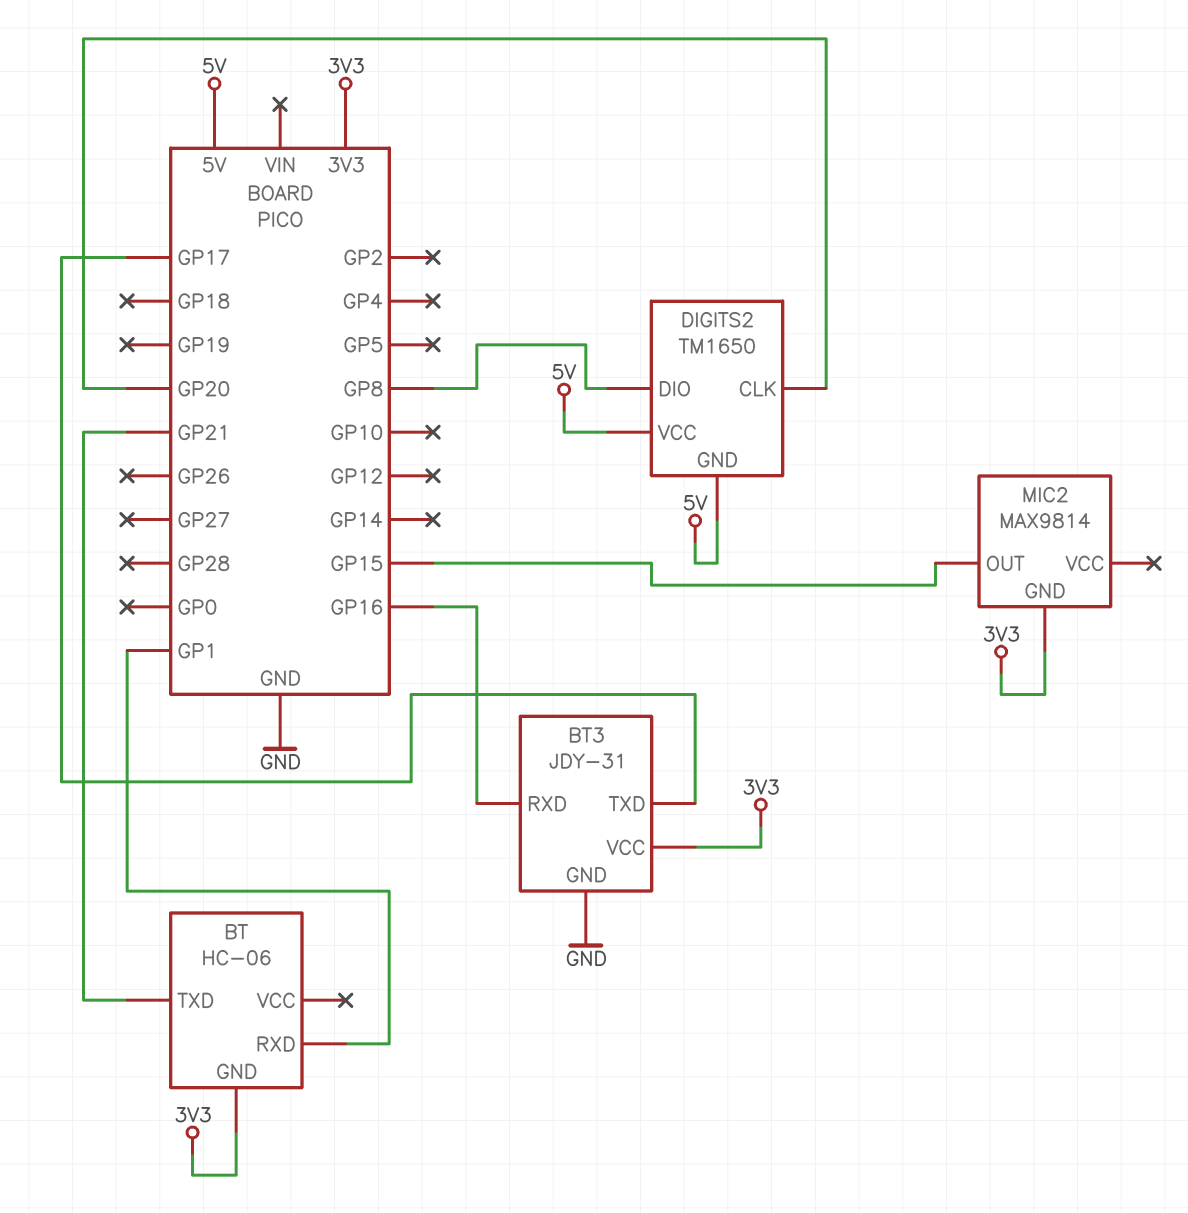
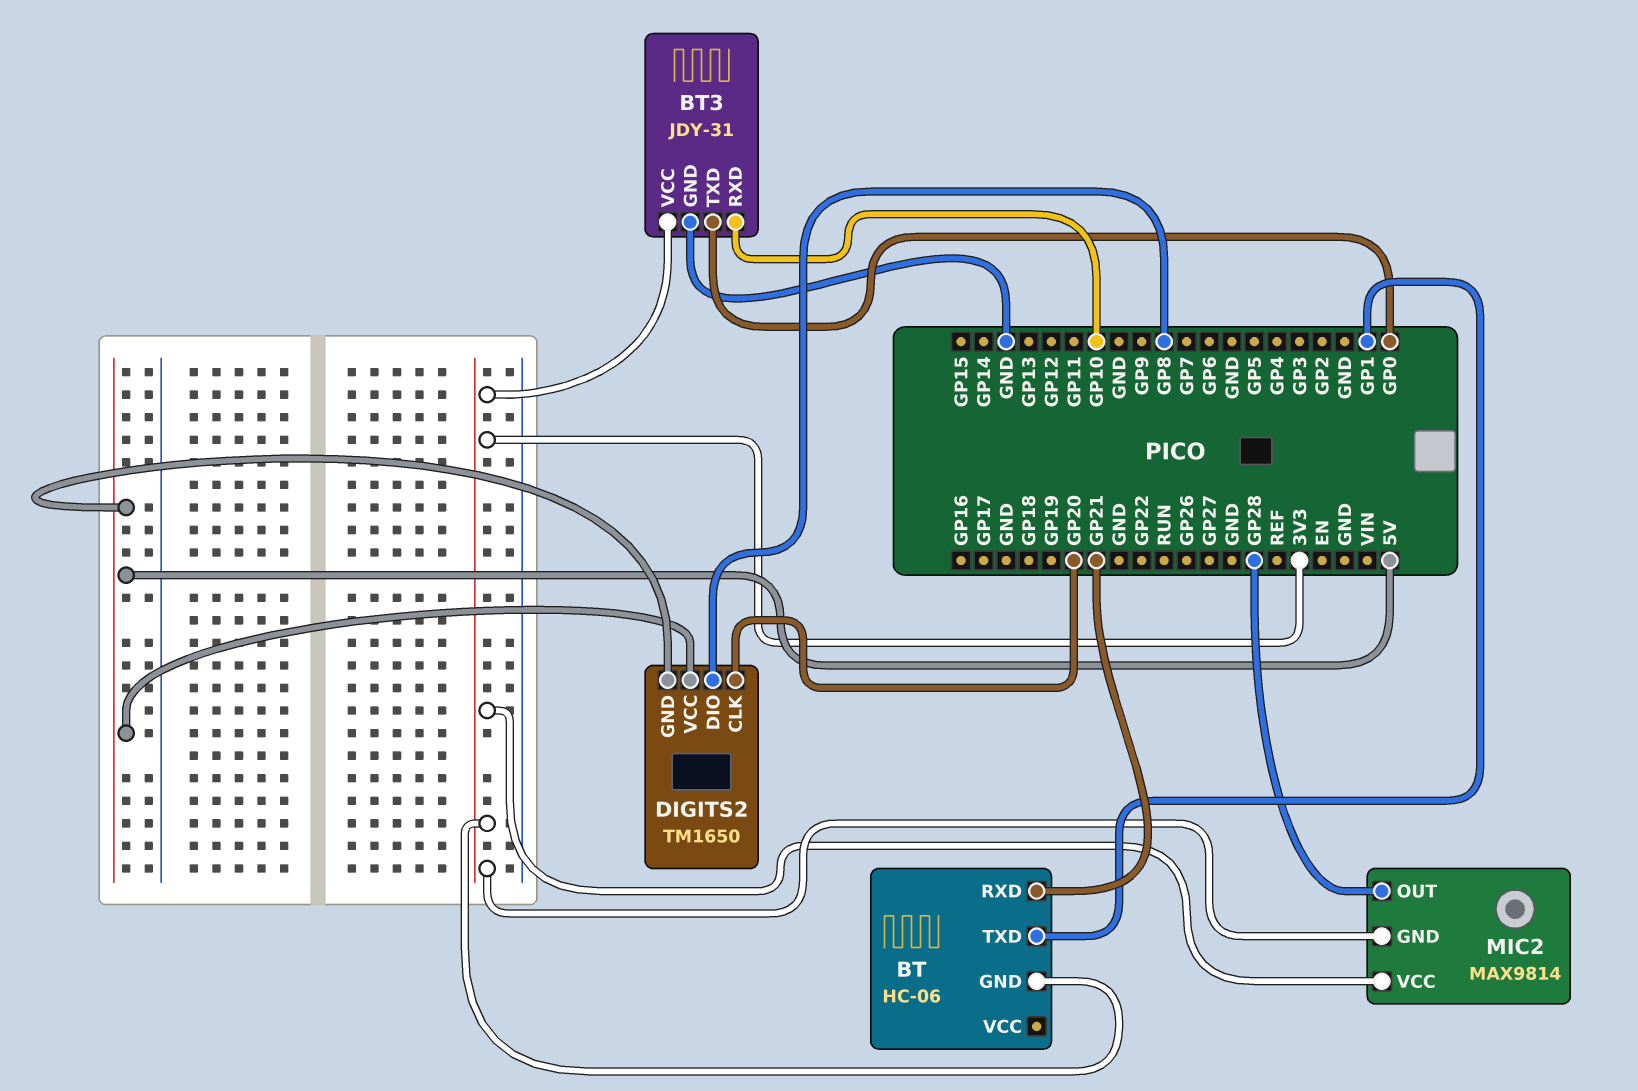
BT pin RXD: GP1 -> GP21
BT pin TXD: GP21 -> GP1
BT3 pin RXD: GP16 -> GP10
BT3 pin TXD: GP17 -> GP0
MIC2 pin OUT: GP15 -> GP28
MIC2 pin VCC: none -> 3V3

